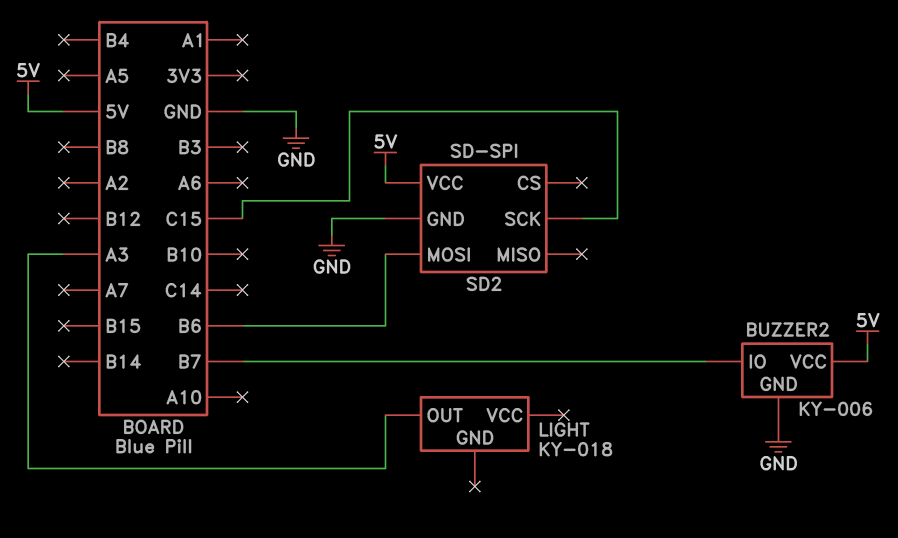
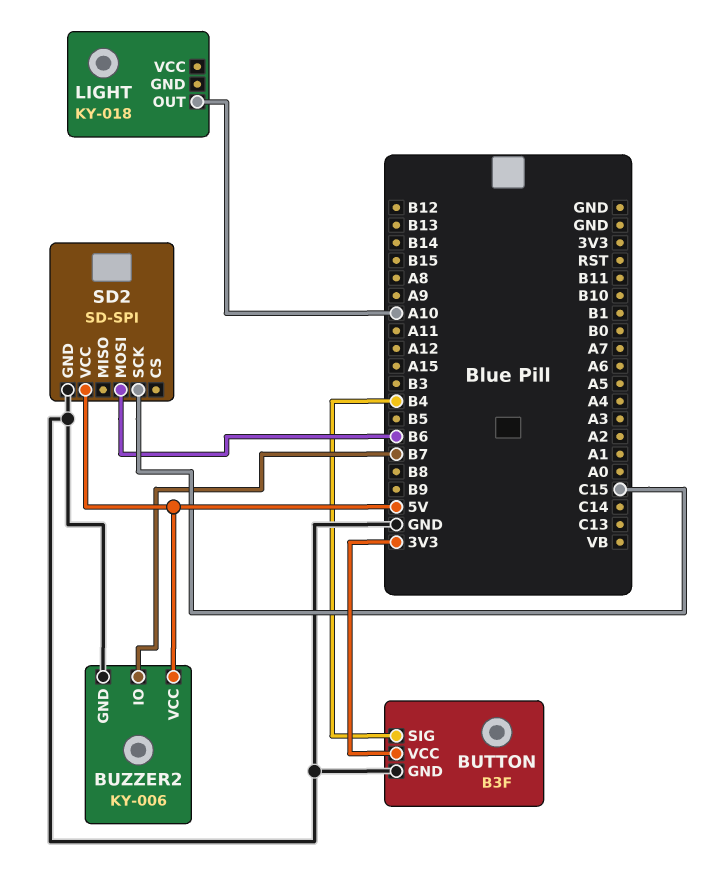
BUTTON: none -> B3F
BUTTON pin GND: none -> GND
BUTTON pin SIG: none -> B4
BUTTON pin VCC: none -> 3V3
LIGHT pin OUT: A3 -> A10

